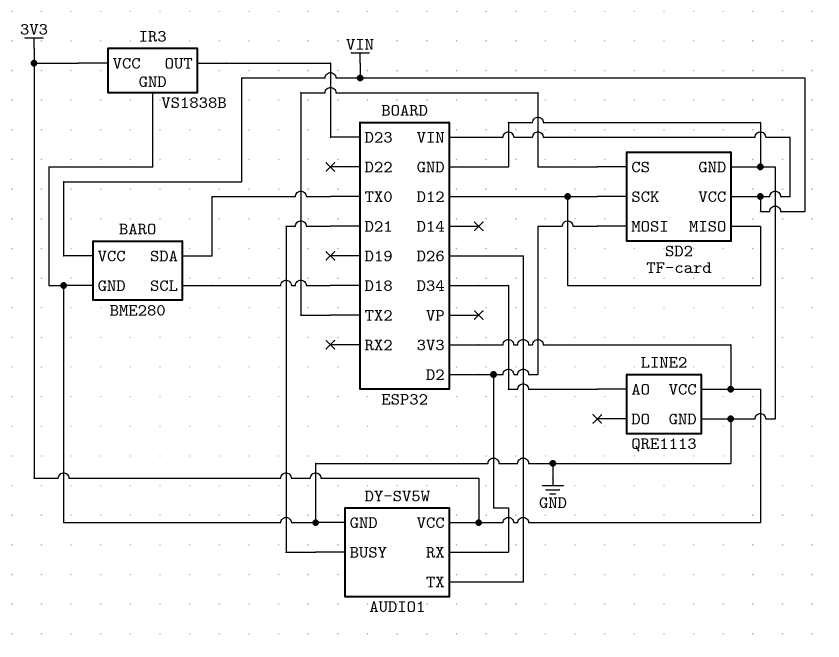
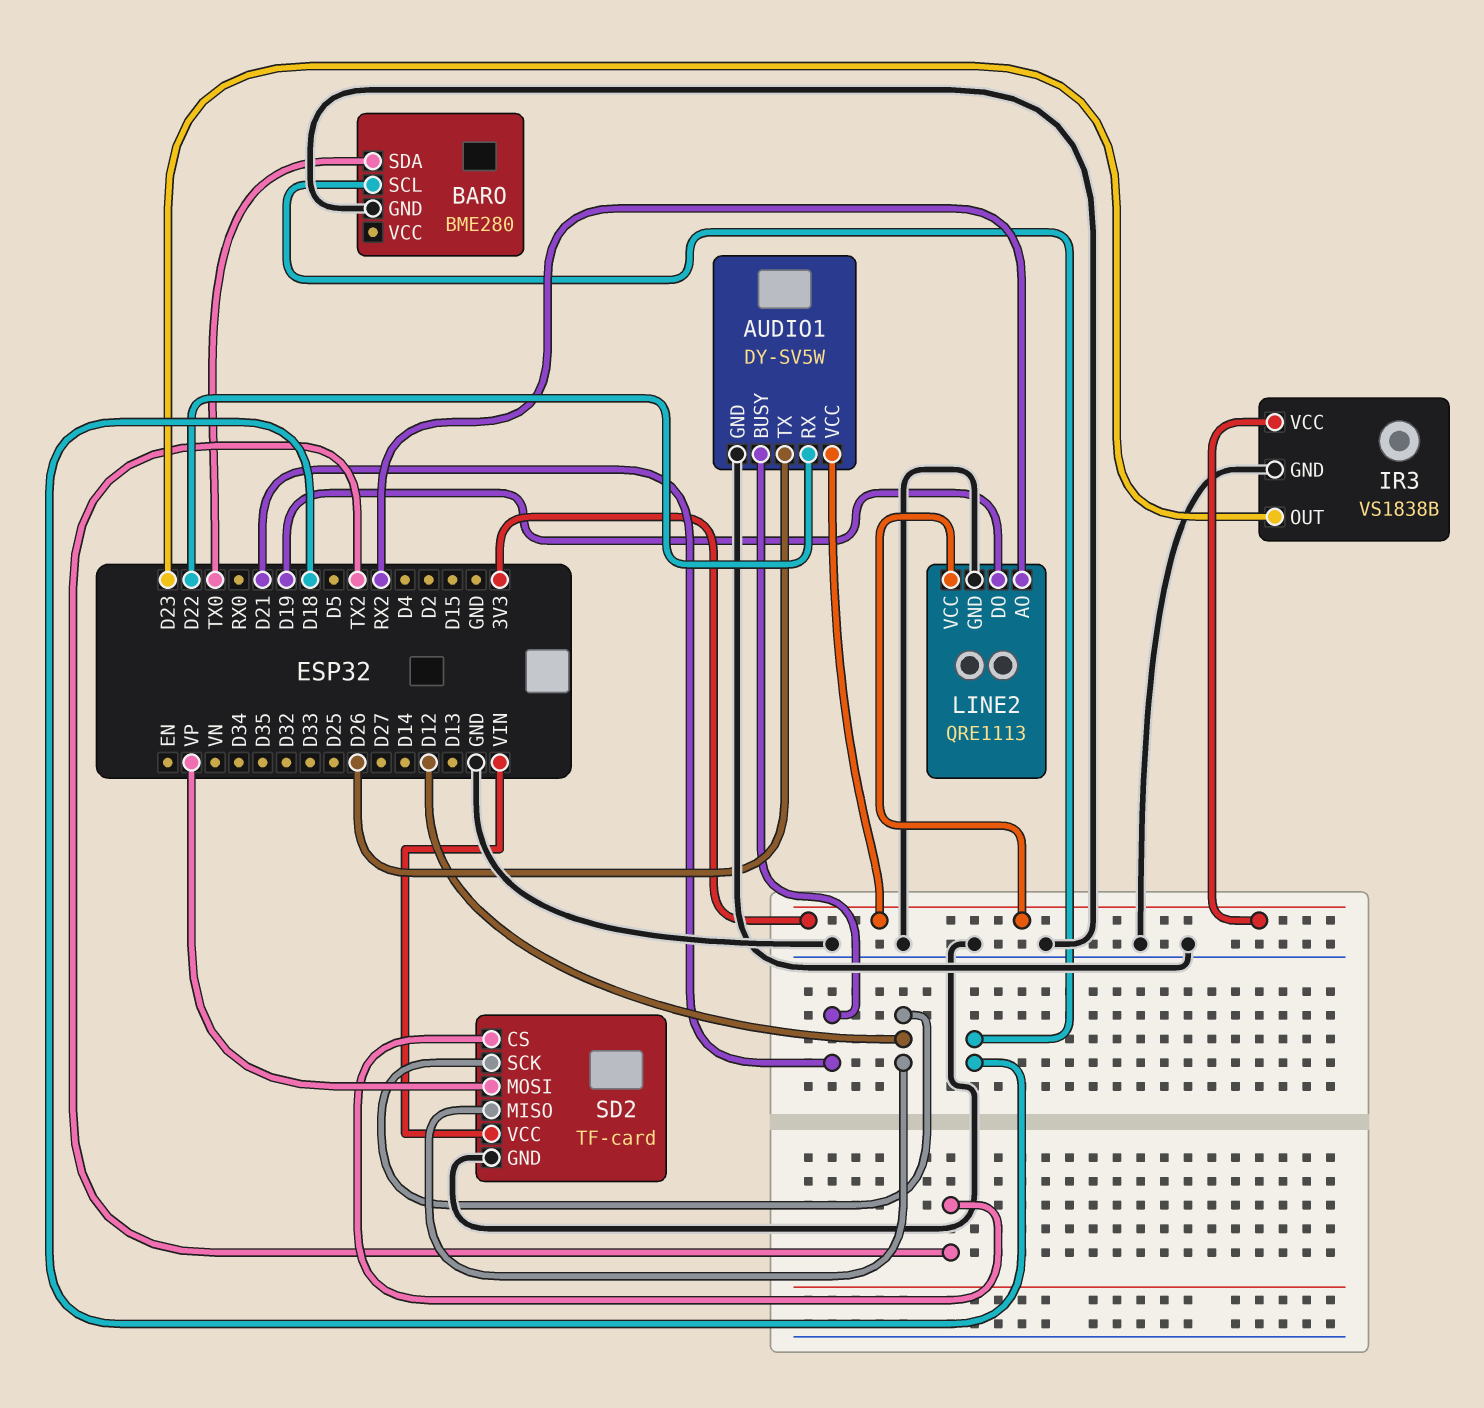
AUDIO1 pin RX: D2 -> D22
BARO pin VCC: VIN -> none
LINE2 pin AO: D34 -> RX2
LINE2 pin DO: none -> D19
SD2 pin MOSI: D2 -> VP

